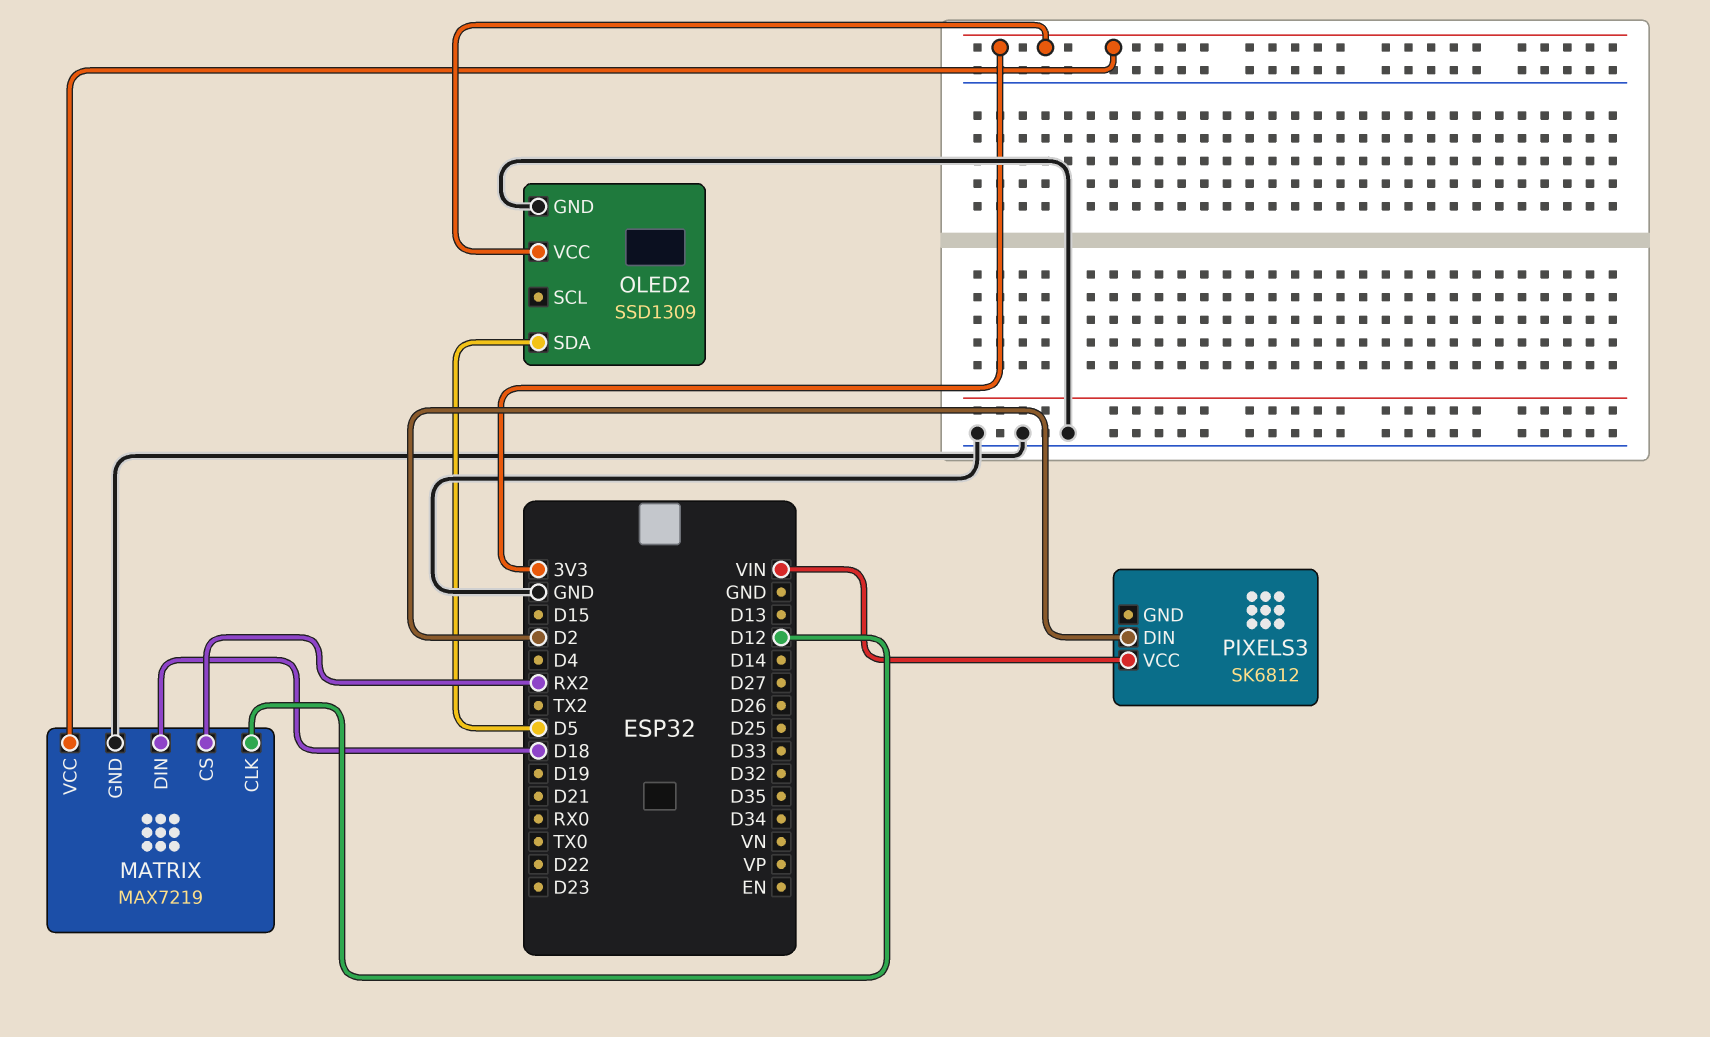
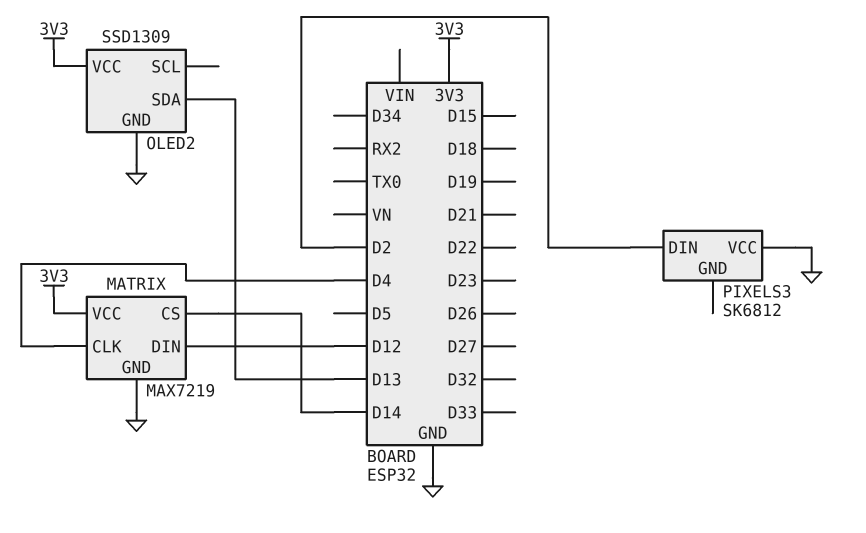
MATRIX pin CLK: D12 -> D4
MATRIX pin CS: RX2 -> D14
MATRIX pin DIN: D18 -> D12
OLED2 pin SDA: D5 -> D13
PIXELS3 pin VCC: VIN -> GND

